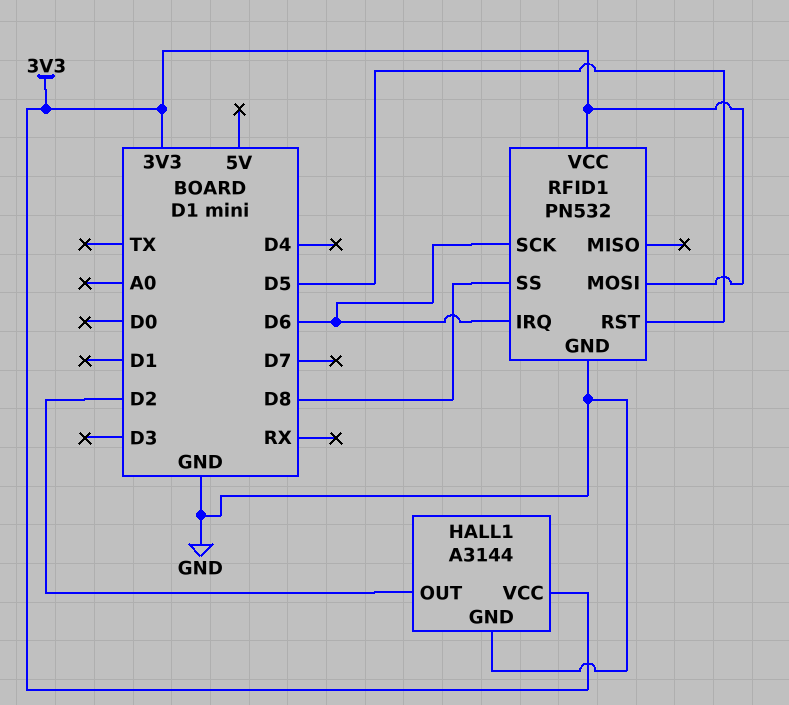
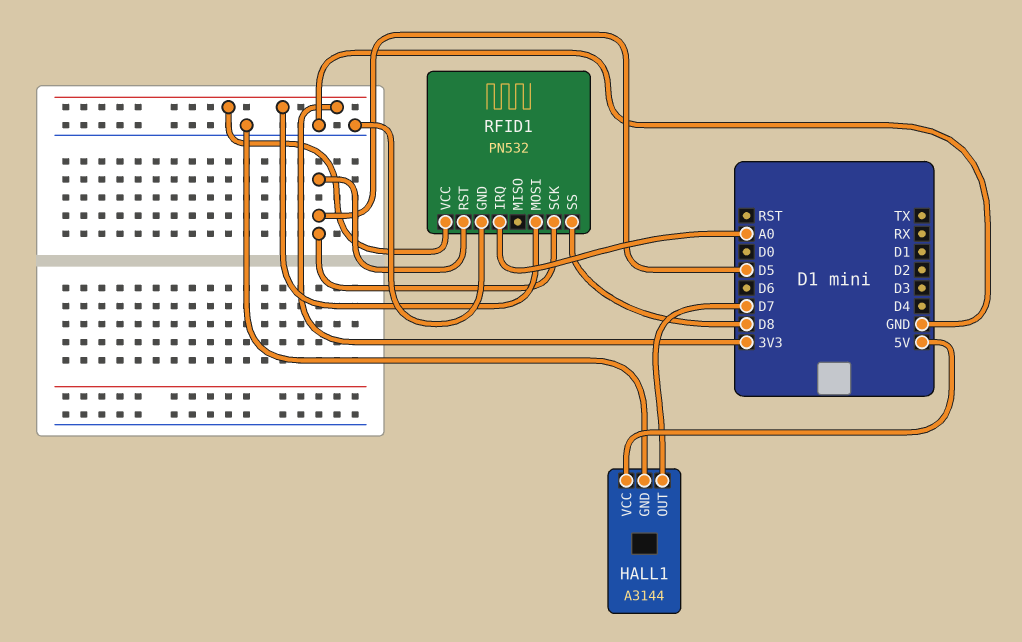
HALL1 pin OUT: D2 -> D7
HALL1 pin VCC: 3V3 -> 5V
RFID1 pin IRQ: D6 -> A0
RFID1 pin SCK: D6 -> D5

